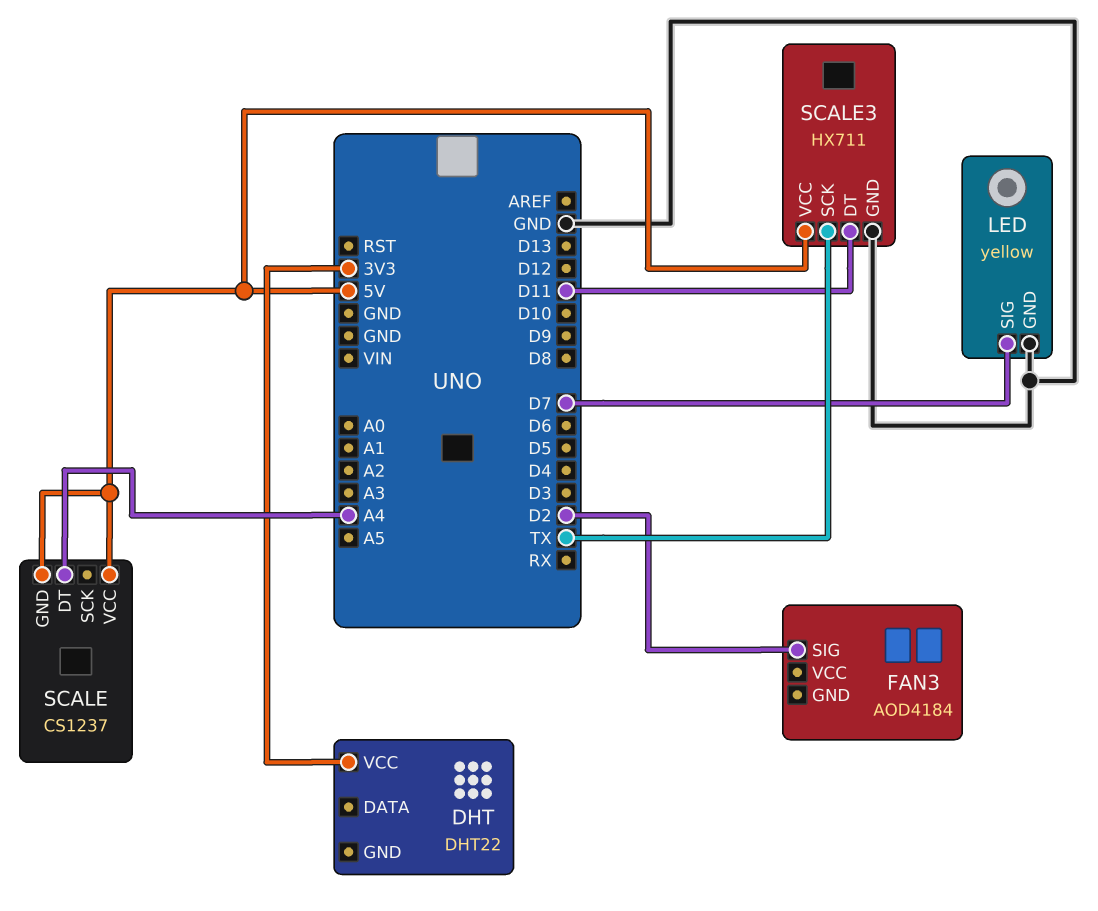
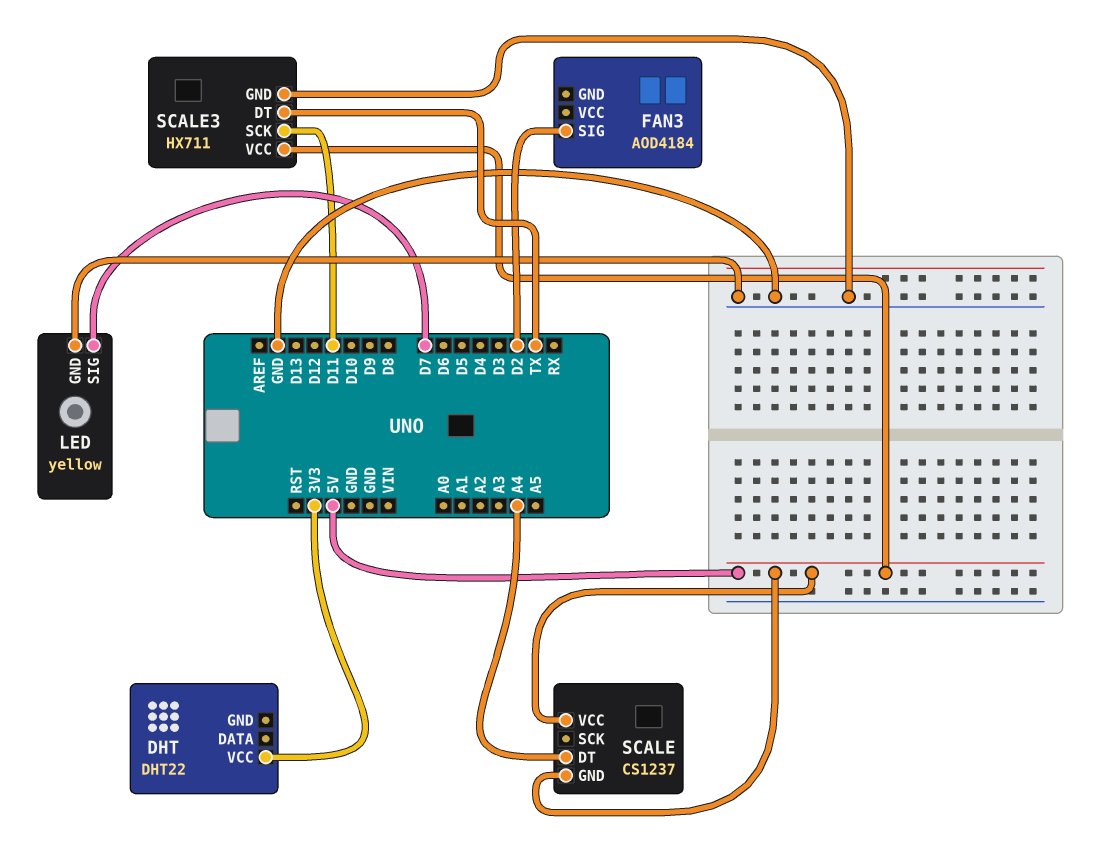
SCALE3 pin DT: D11 -> TX
SCALE3 pin SCK: TX -> D11

